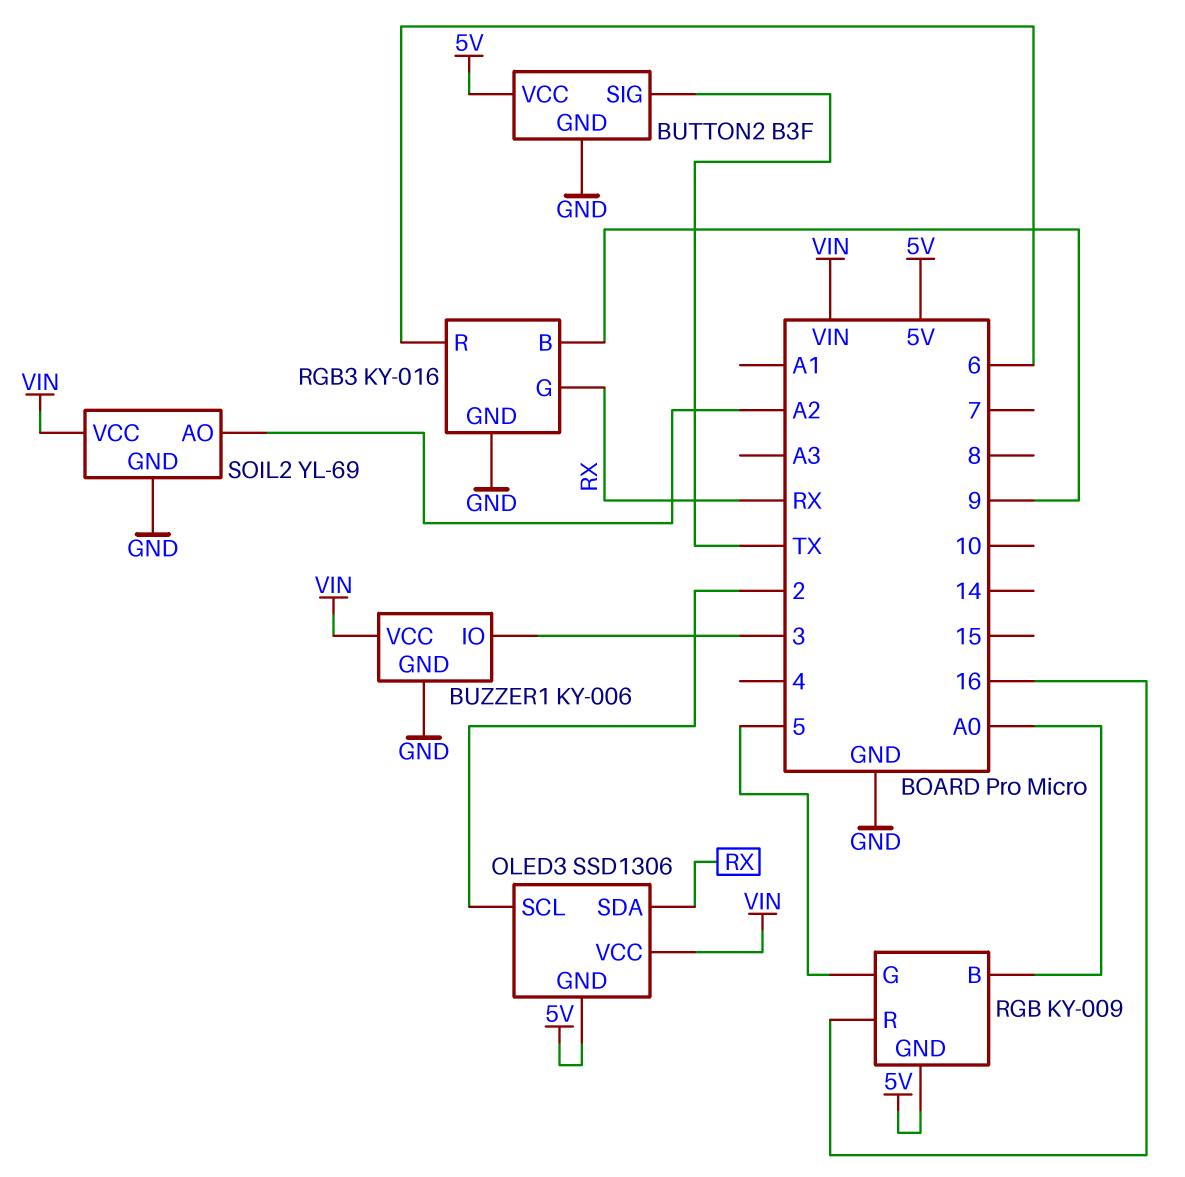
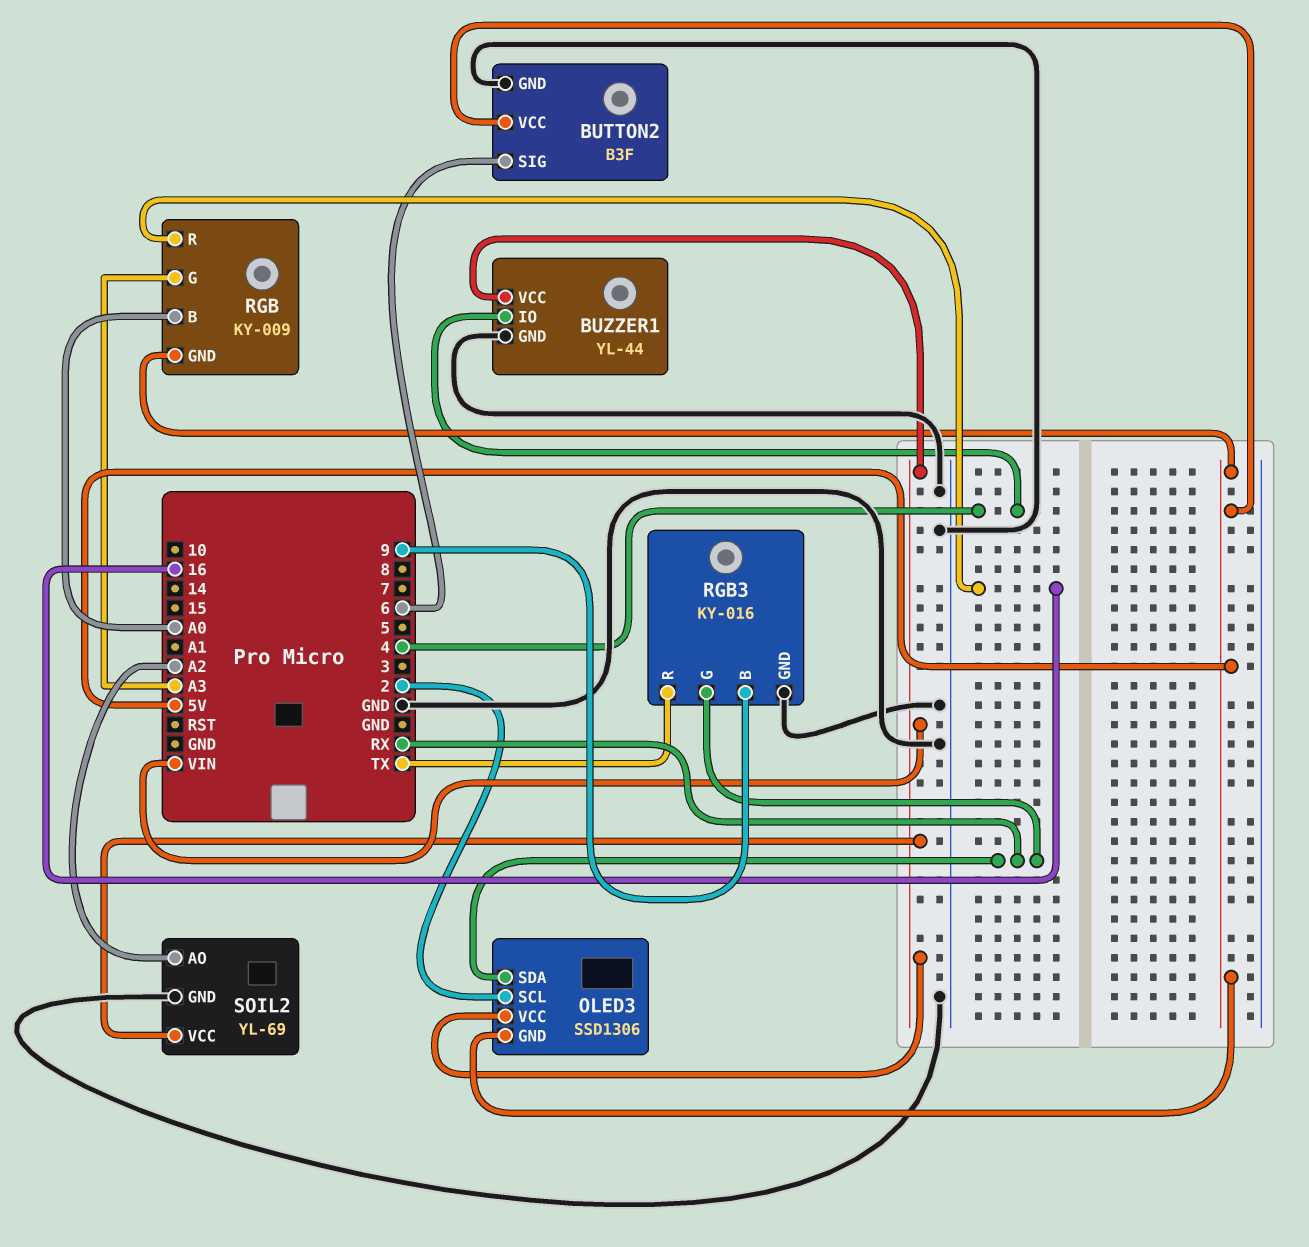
BUTTON2 pin SIG: TX -> 6
BUZZER1: KY-006 -> YL-44
BUZZER1 pin IO: 3 -> 4
RGB pin G: 5 -> A3
RGB3 pin R: 6 -> TX

